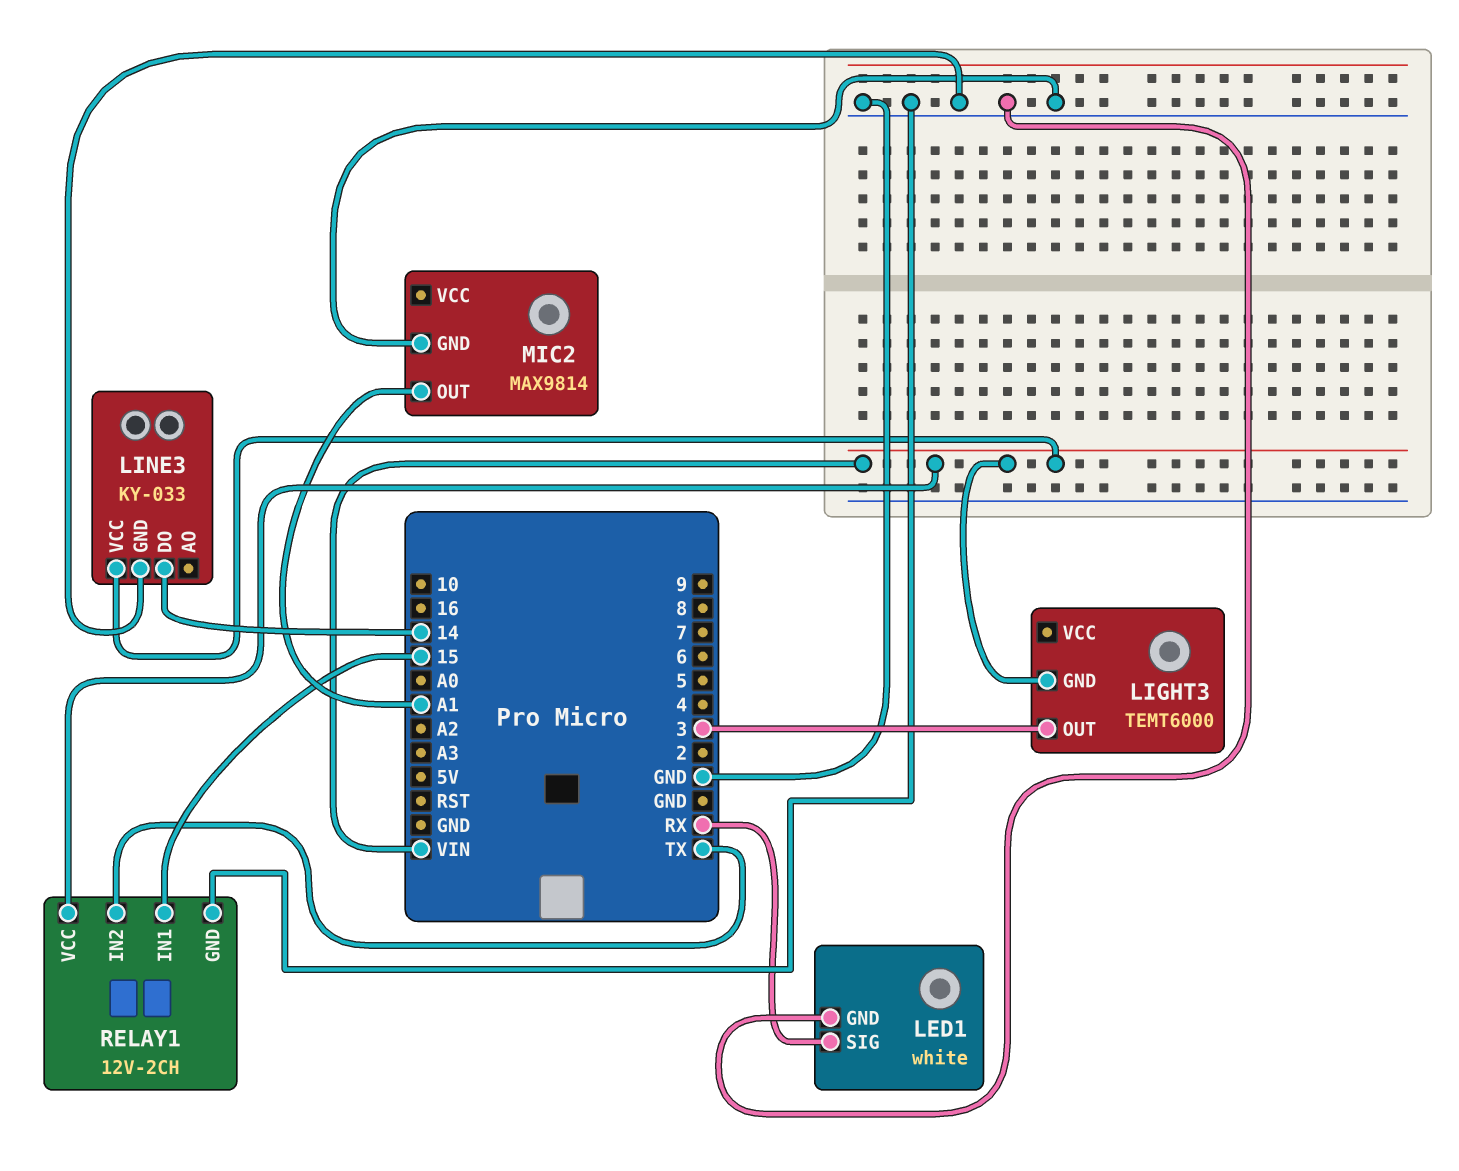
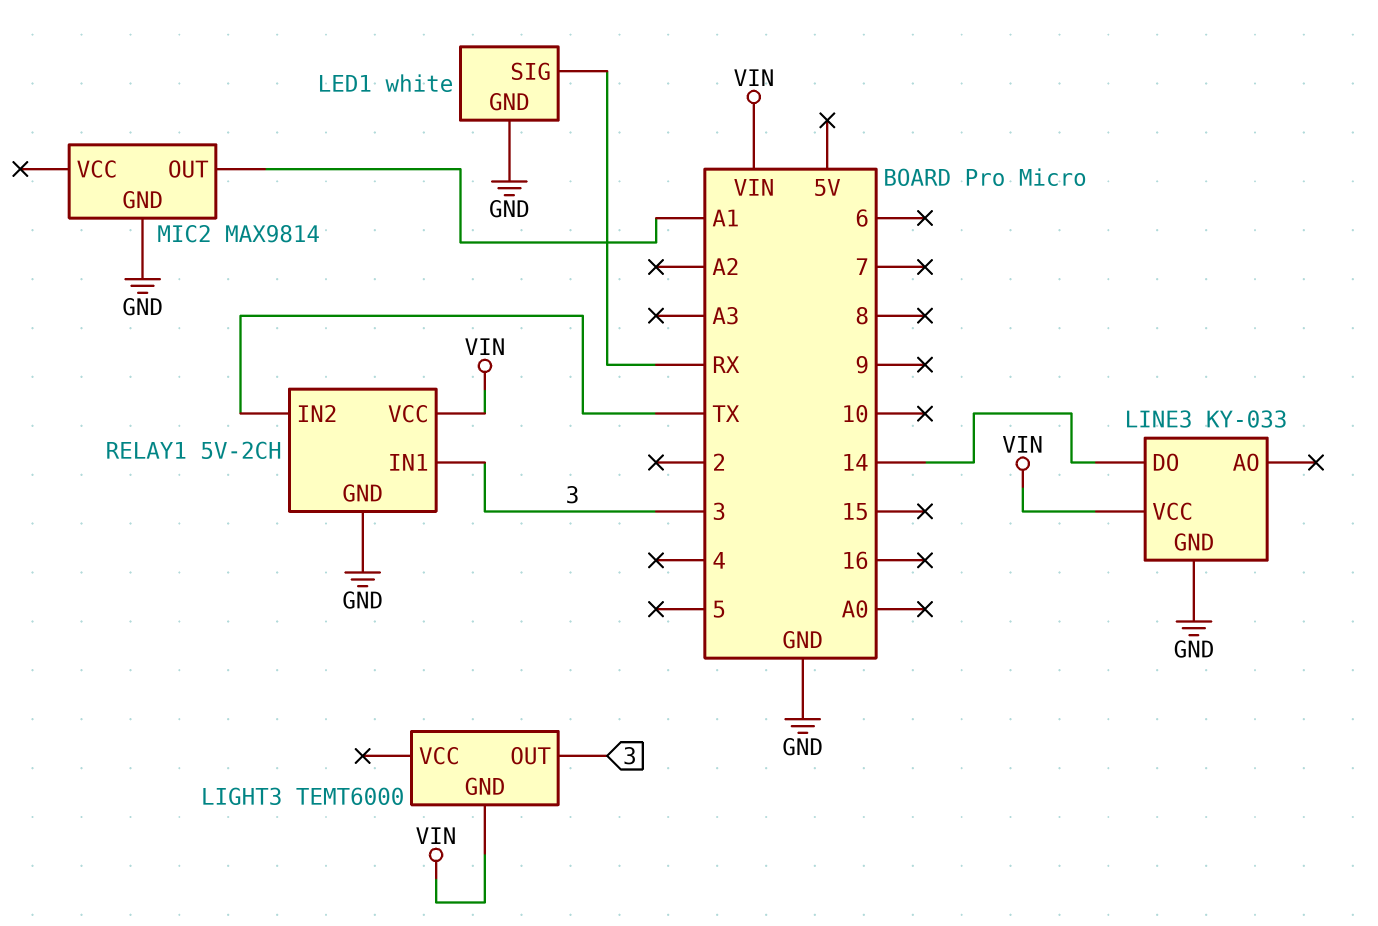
RELAY1: 12V-2CH -> 5V-2CH
RELAY1 pin IN1: 15 -> 3

